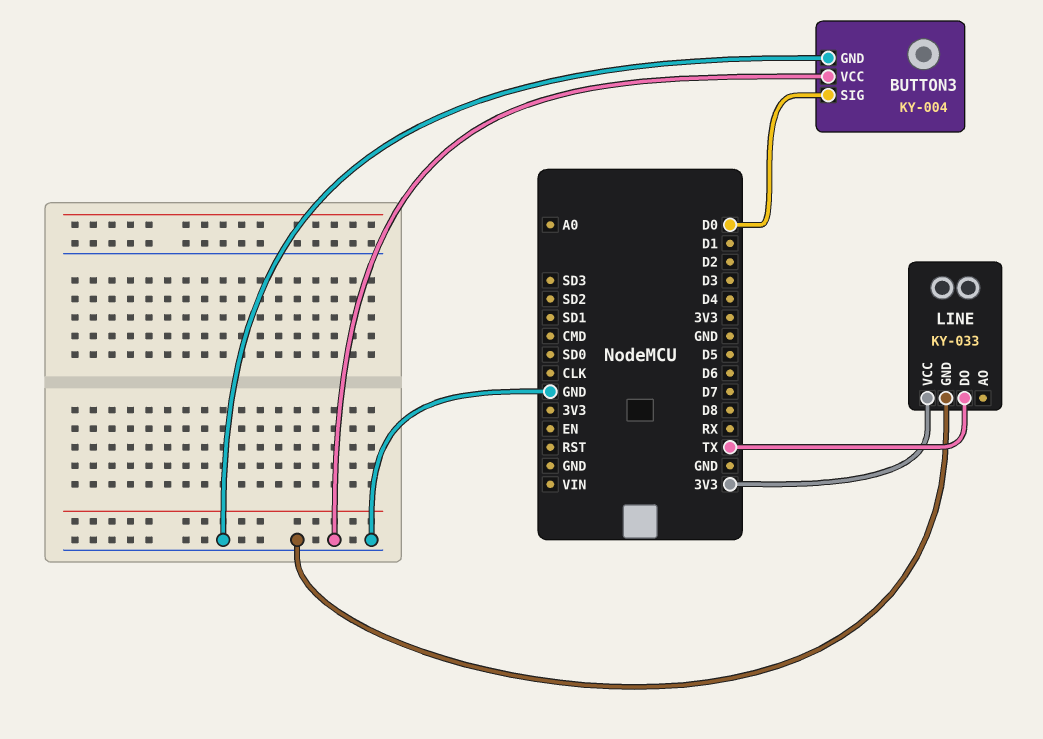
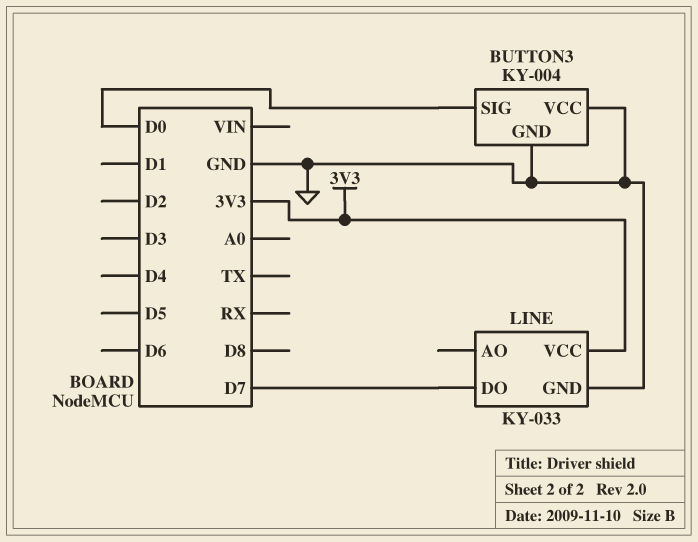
LINE pin DO: TX -> D7

